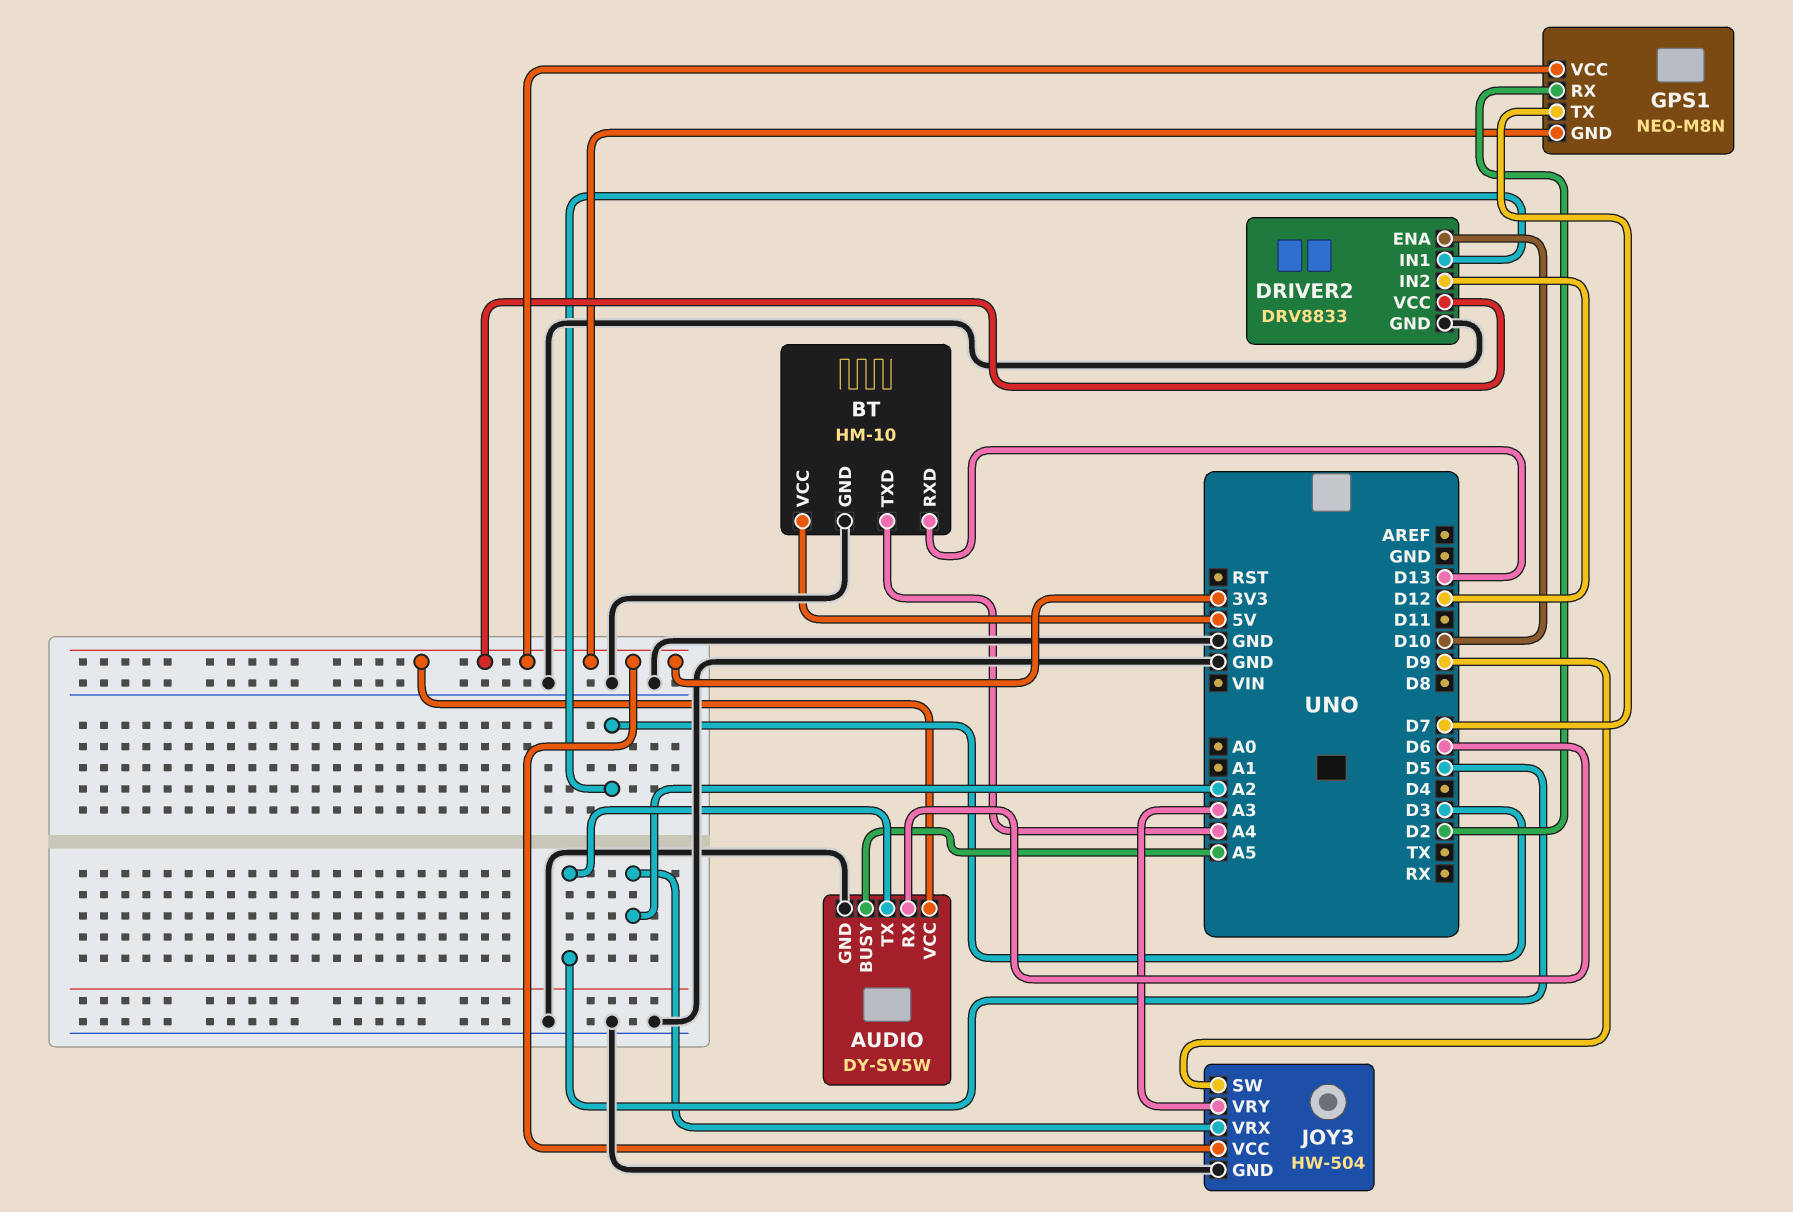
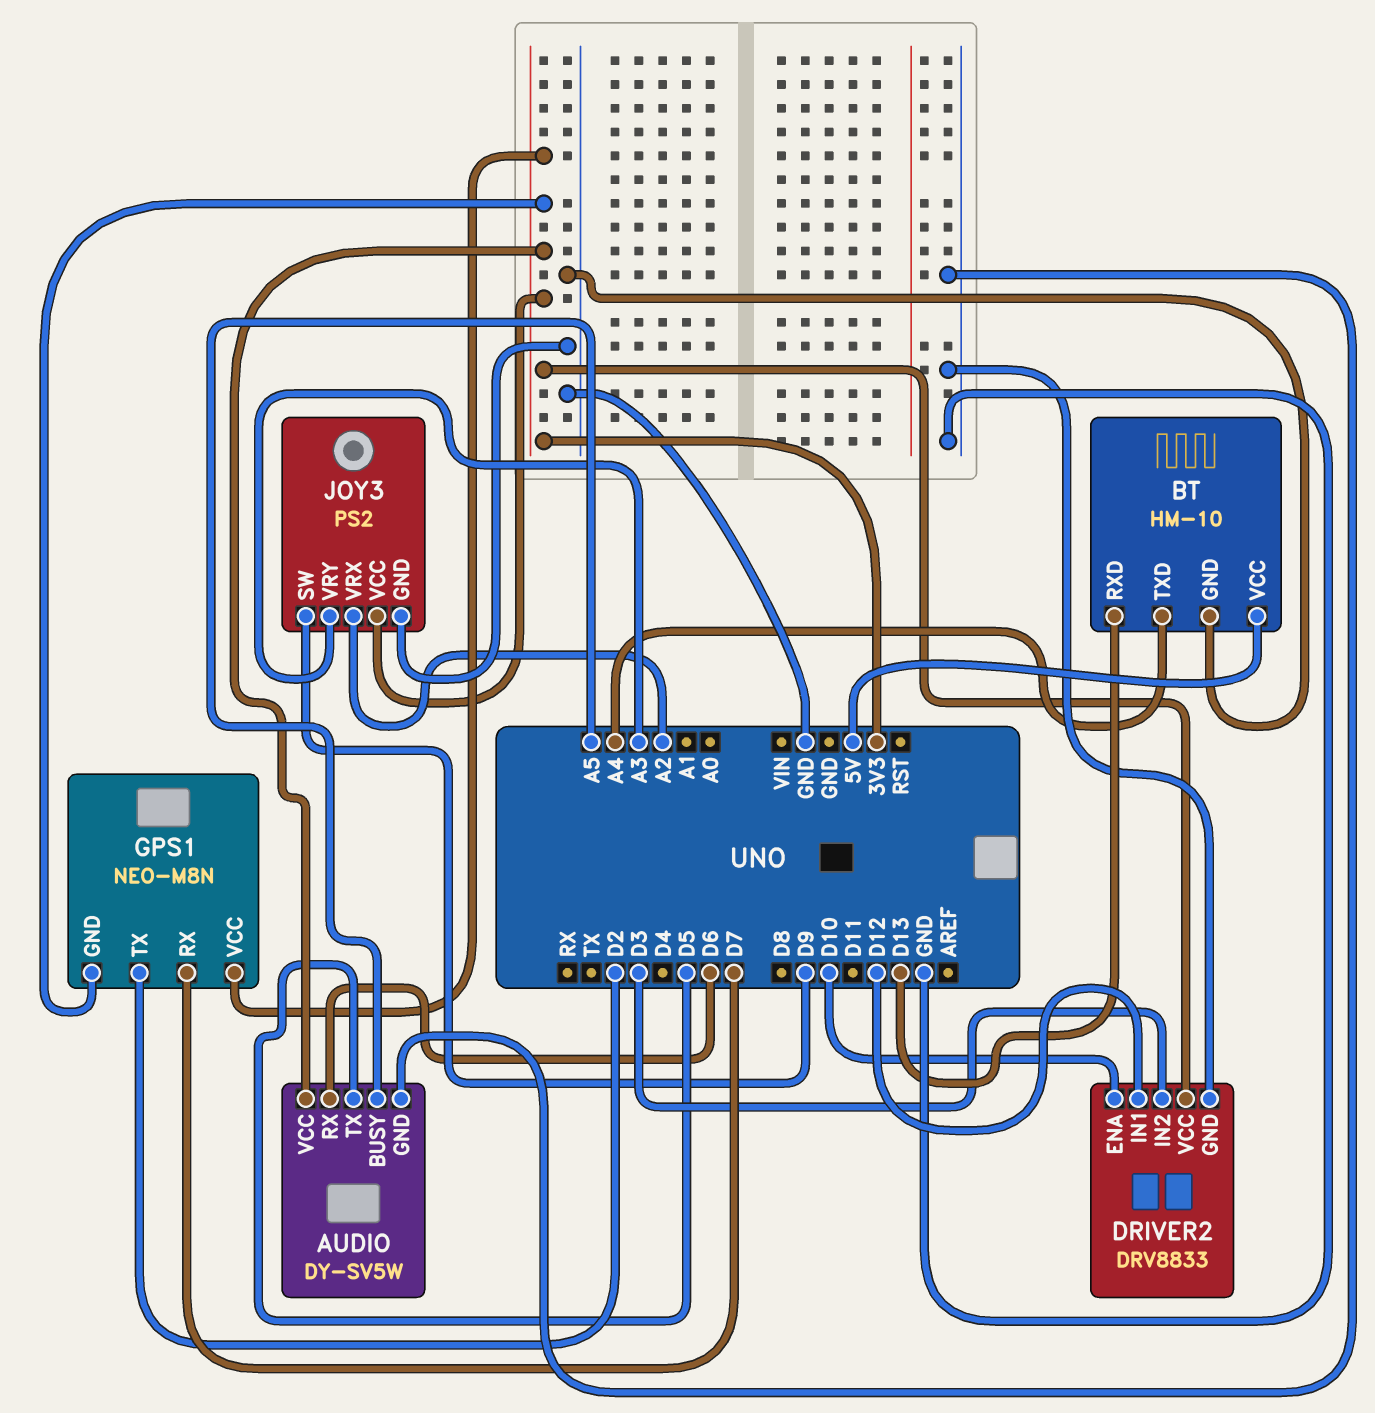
DRIVER2 pin IN1: D3 -> D12
DRIVER2 pin IN2: D12 -> D3
GPS1 pin RX: D2 -> D7
GPS1 pin TX: D7 -> D2
JOY3: HW-504 -> PS2

